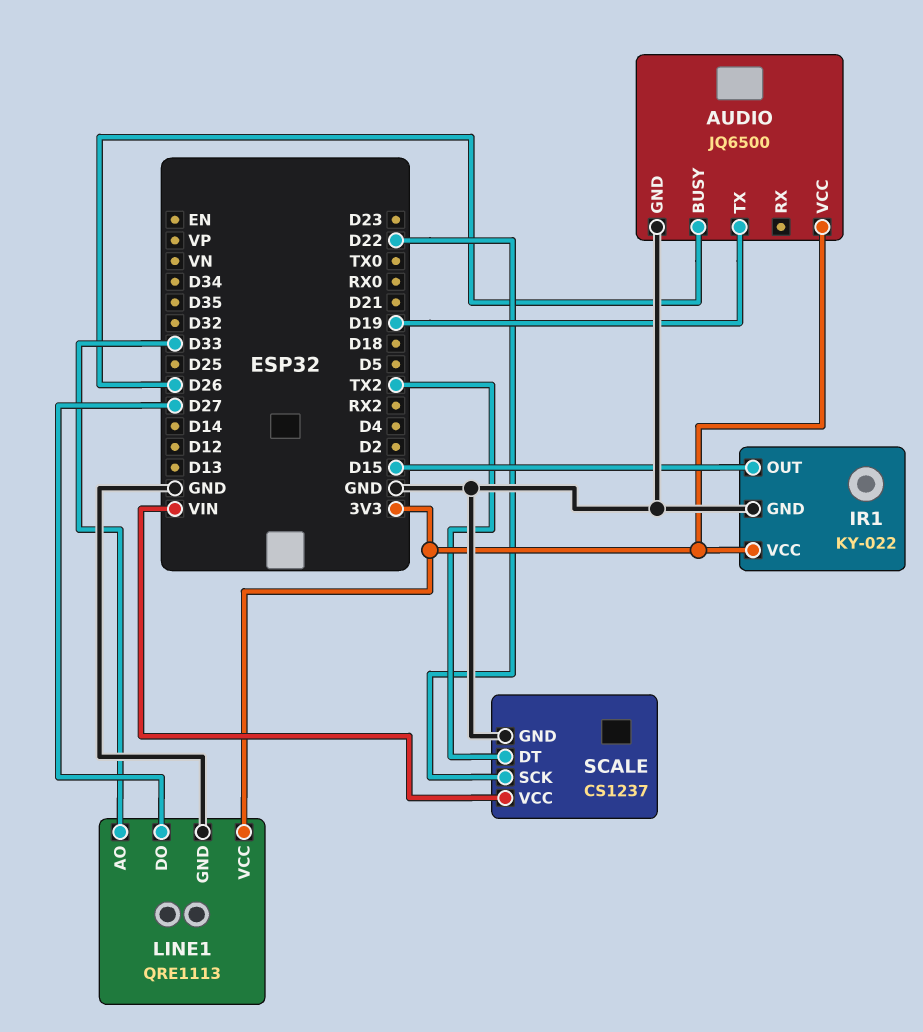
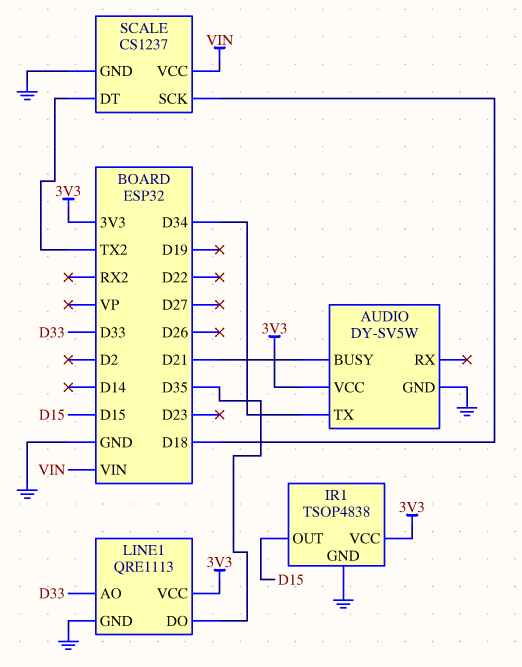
AUDIO: JQ6500 -> DY-SV5W
AUDIO pin BUSY: D26 -> D21
AUDIO pin TX: D19 -> D34
IR1: KY-022 -> TSOP4838
LINE1 pin DO: D27 -> D35
SCALE pin SCK: D22 -> D18

